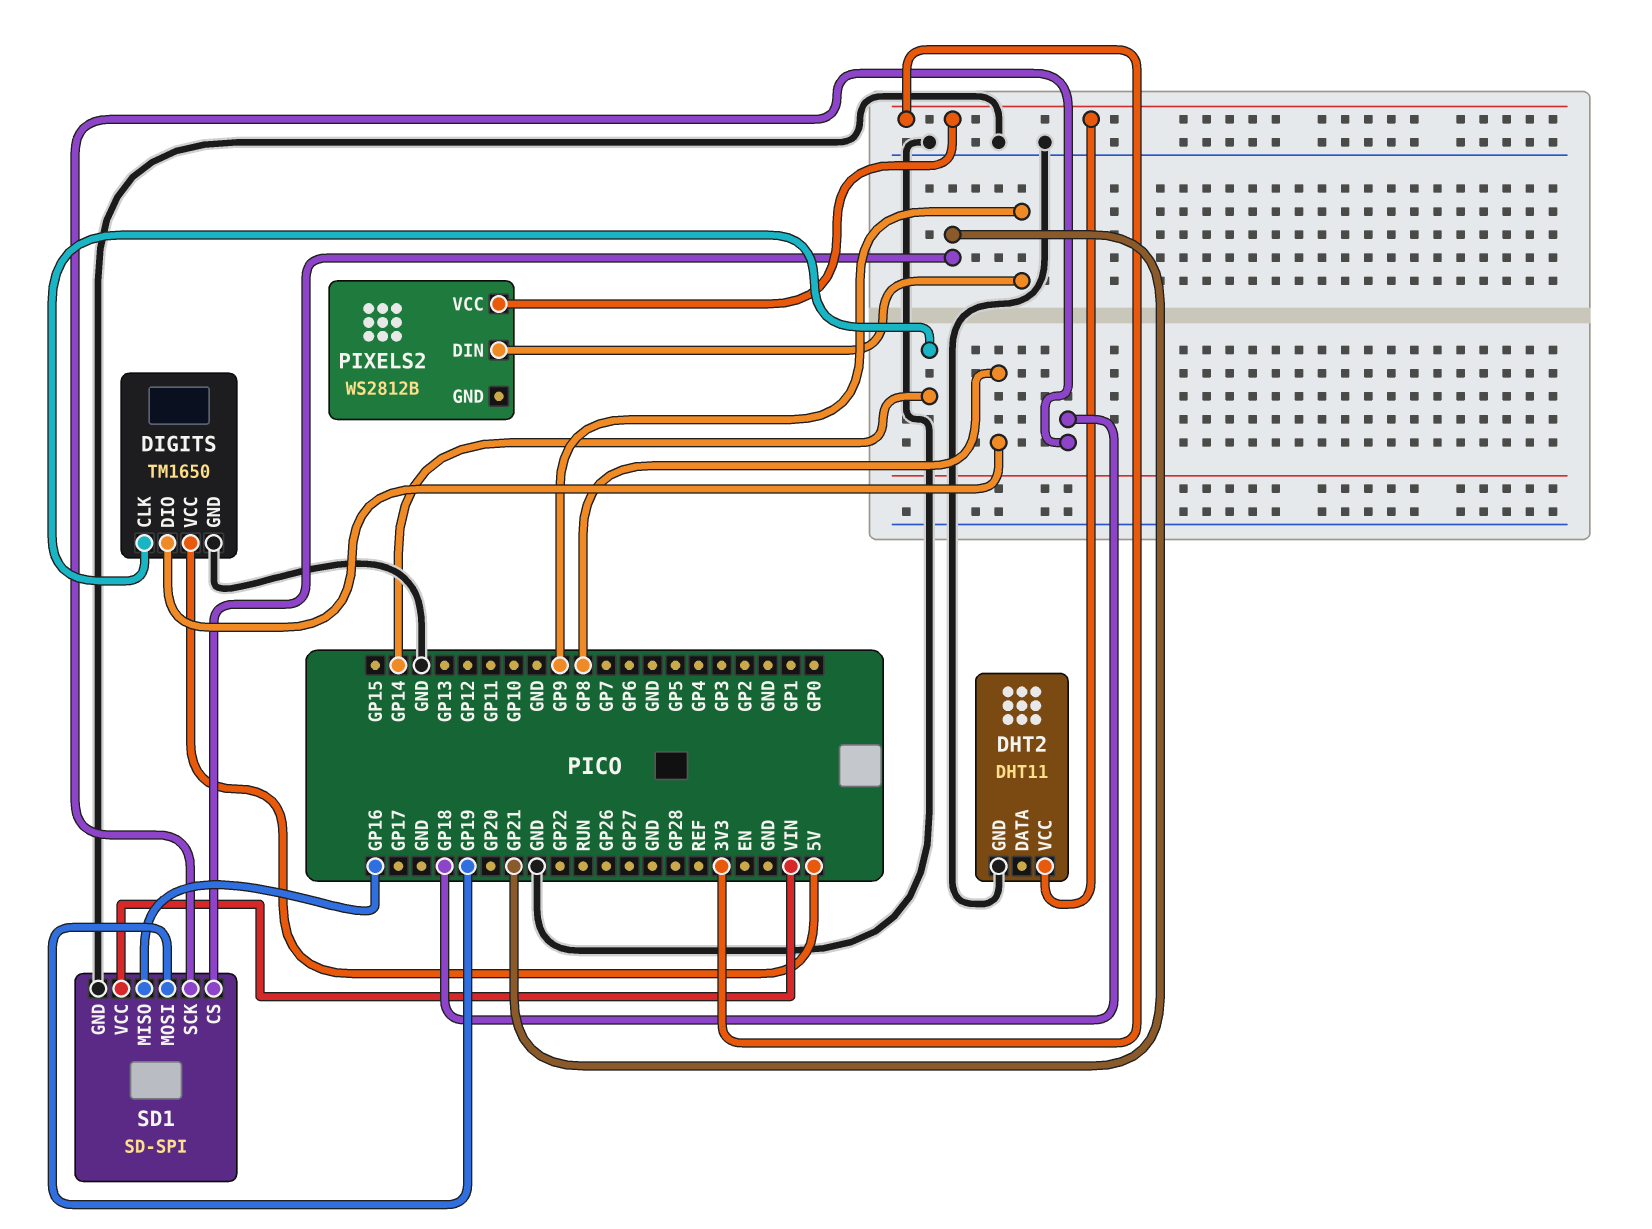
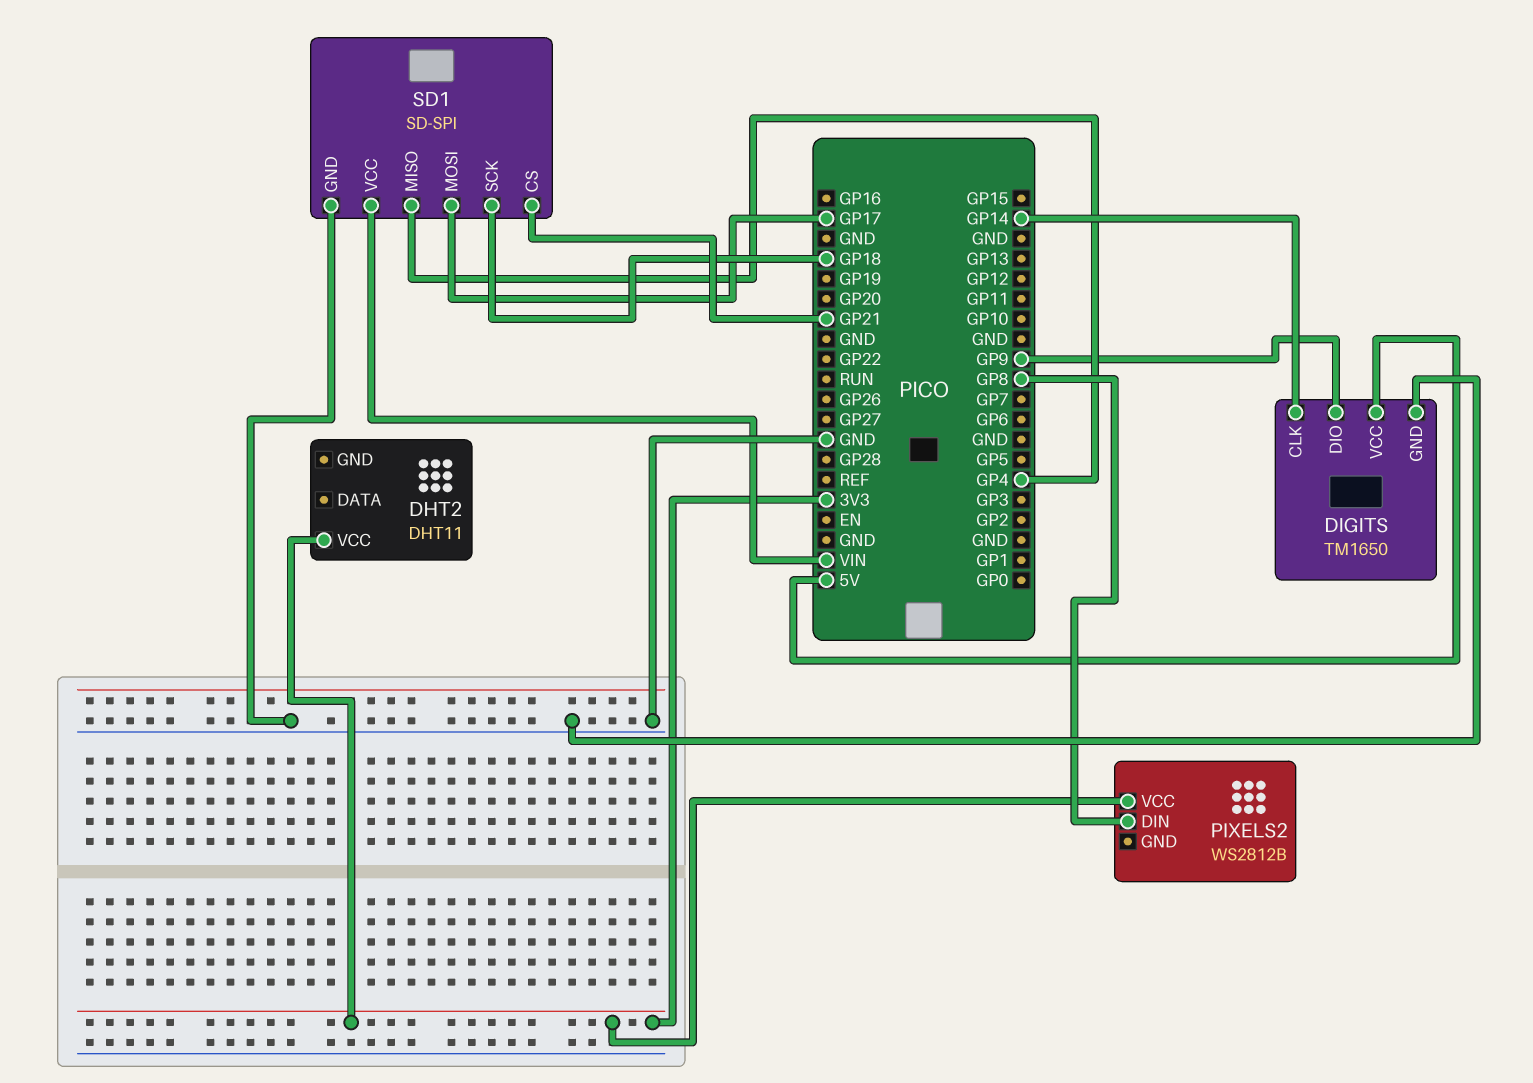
DHT2 pin GND: GND -> none
DIGITS pin DIO: GP8 -> GP9
PIXELS2 pin DIN: GP9 -> GP8
SD1 pin MISO: GP16 -> GP4
SD1 pin MOSI: GP19 -> GP17

